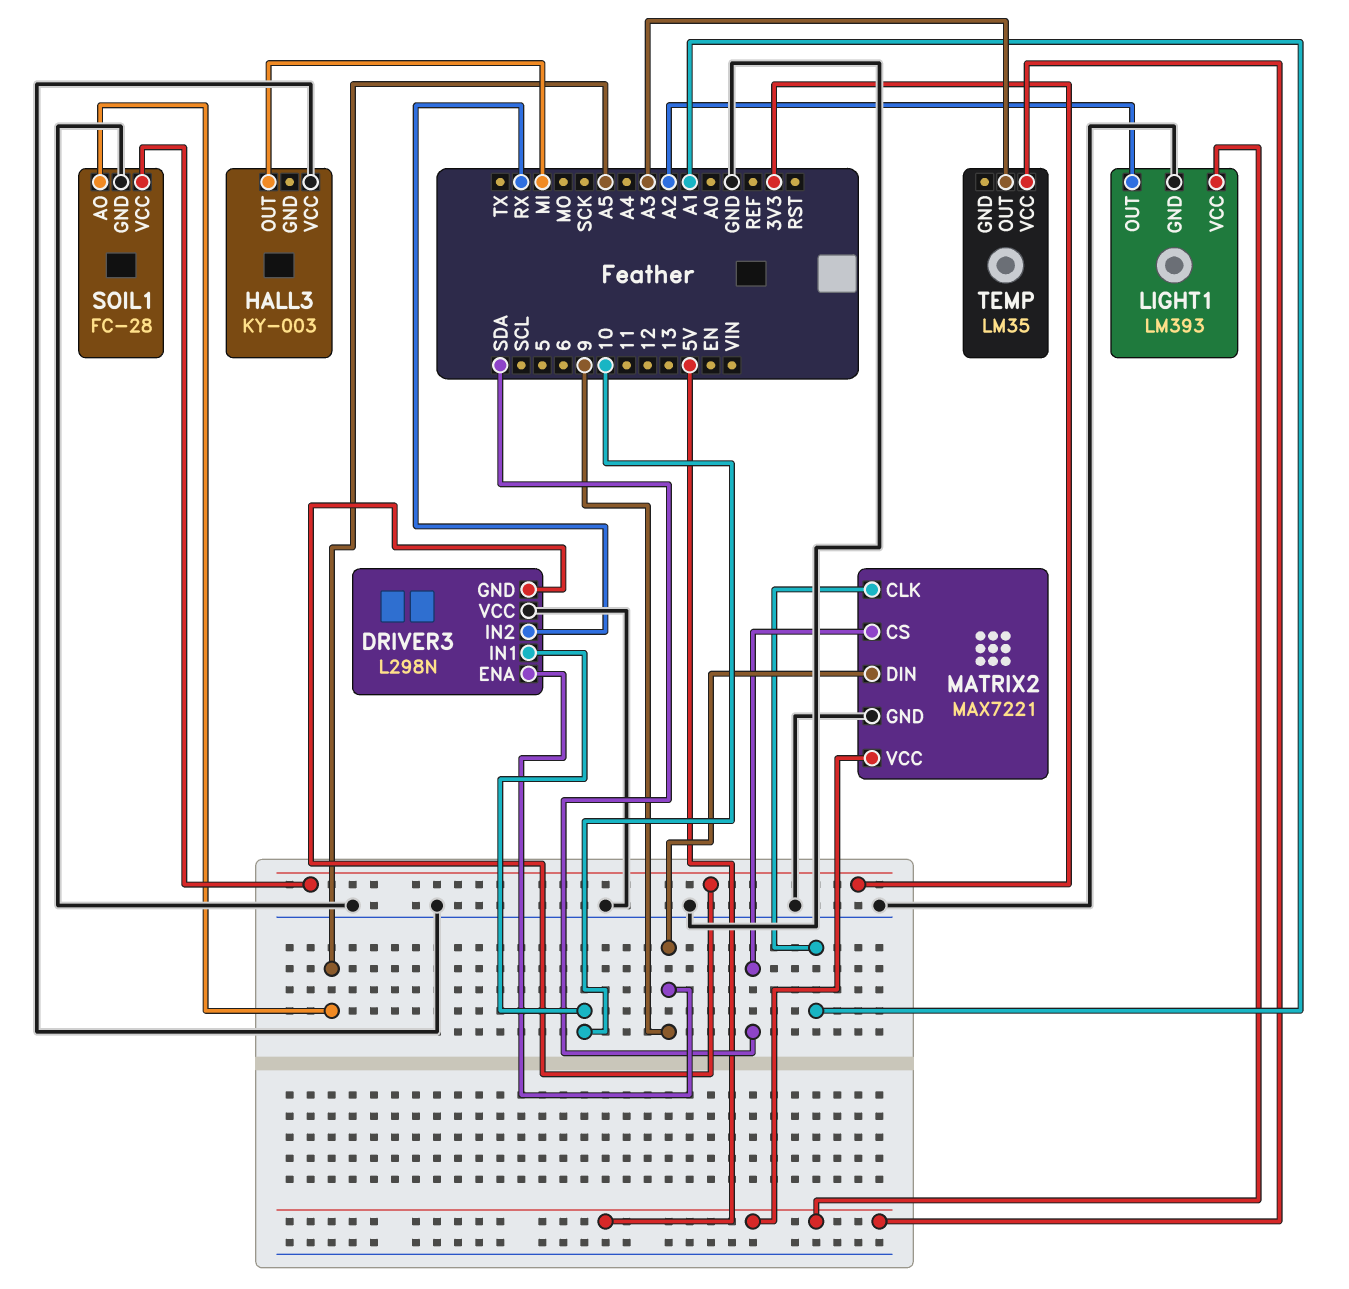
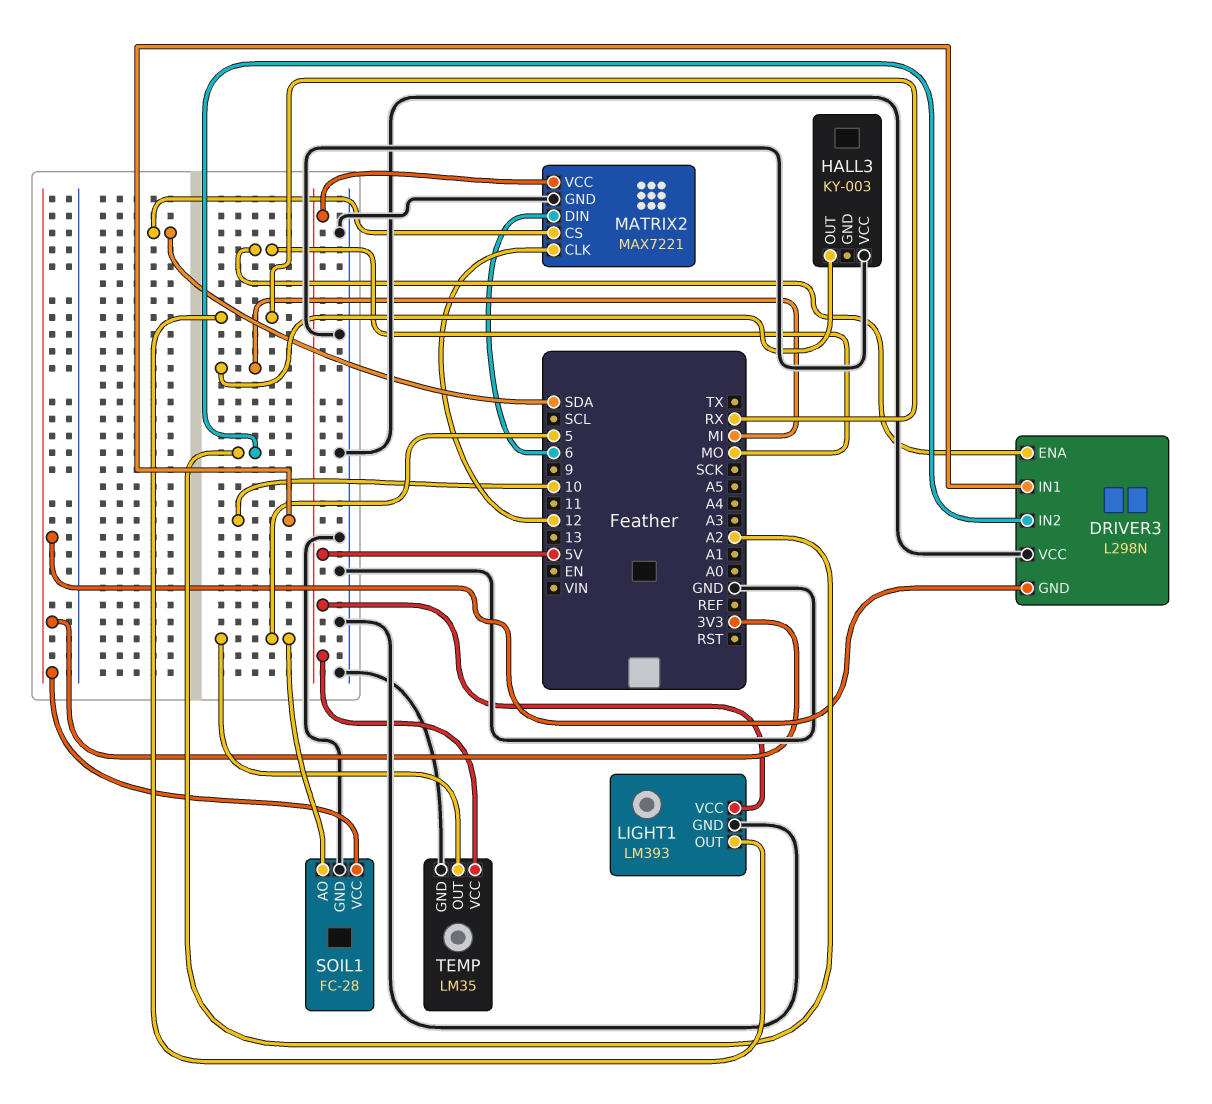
DRIVER3 pin ENA: 9 -> MO
DRIVER3 pin IN2: RX -> A2
LIGHT1 pin OUT: A2 -> RX
MATRIX2 pin CLK: A1 -> 12
MATRIX2 pin DIN: 9 -> 6
SOIL1 pin AO: A5 -> 5
TEMP pin GND: none -> GND
TEMP pin OUT: A3 -> 5

